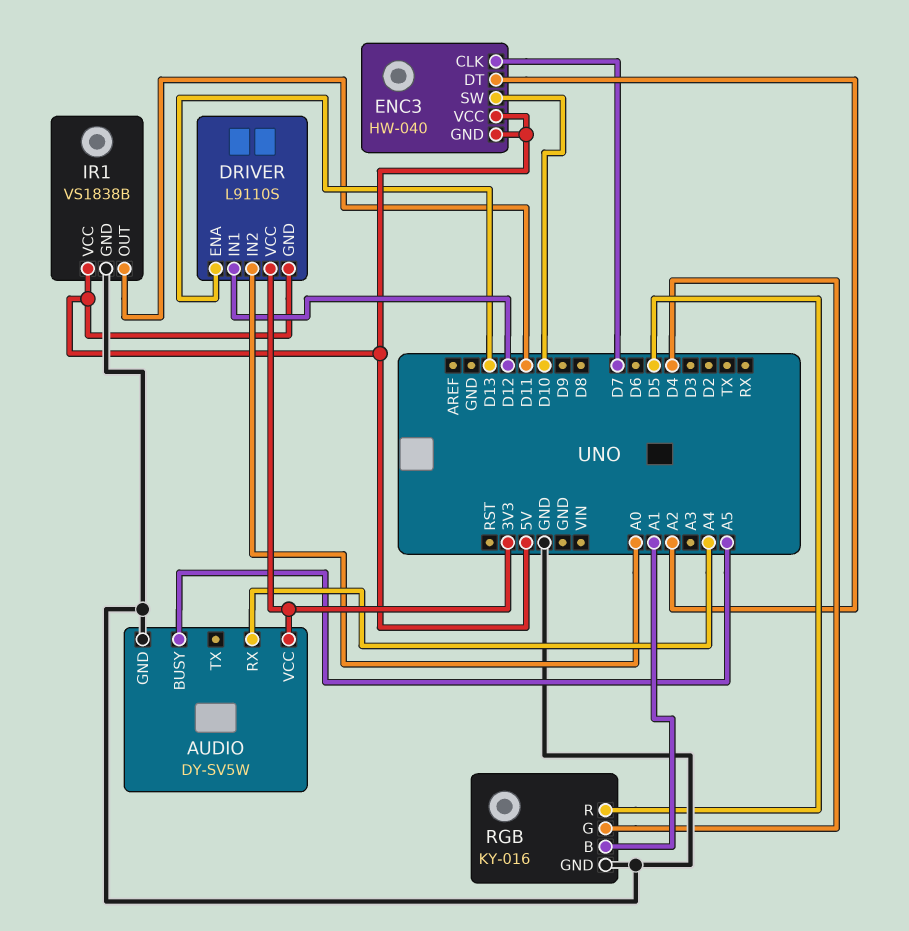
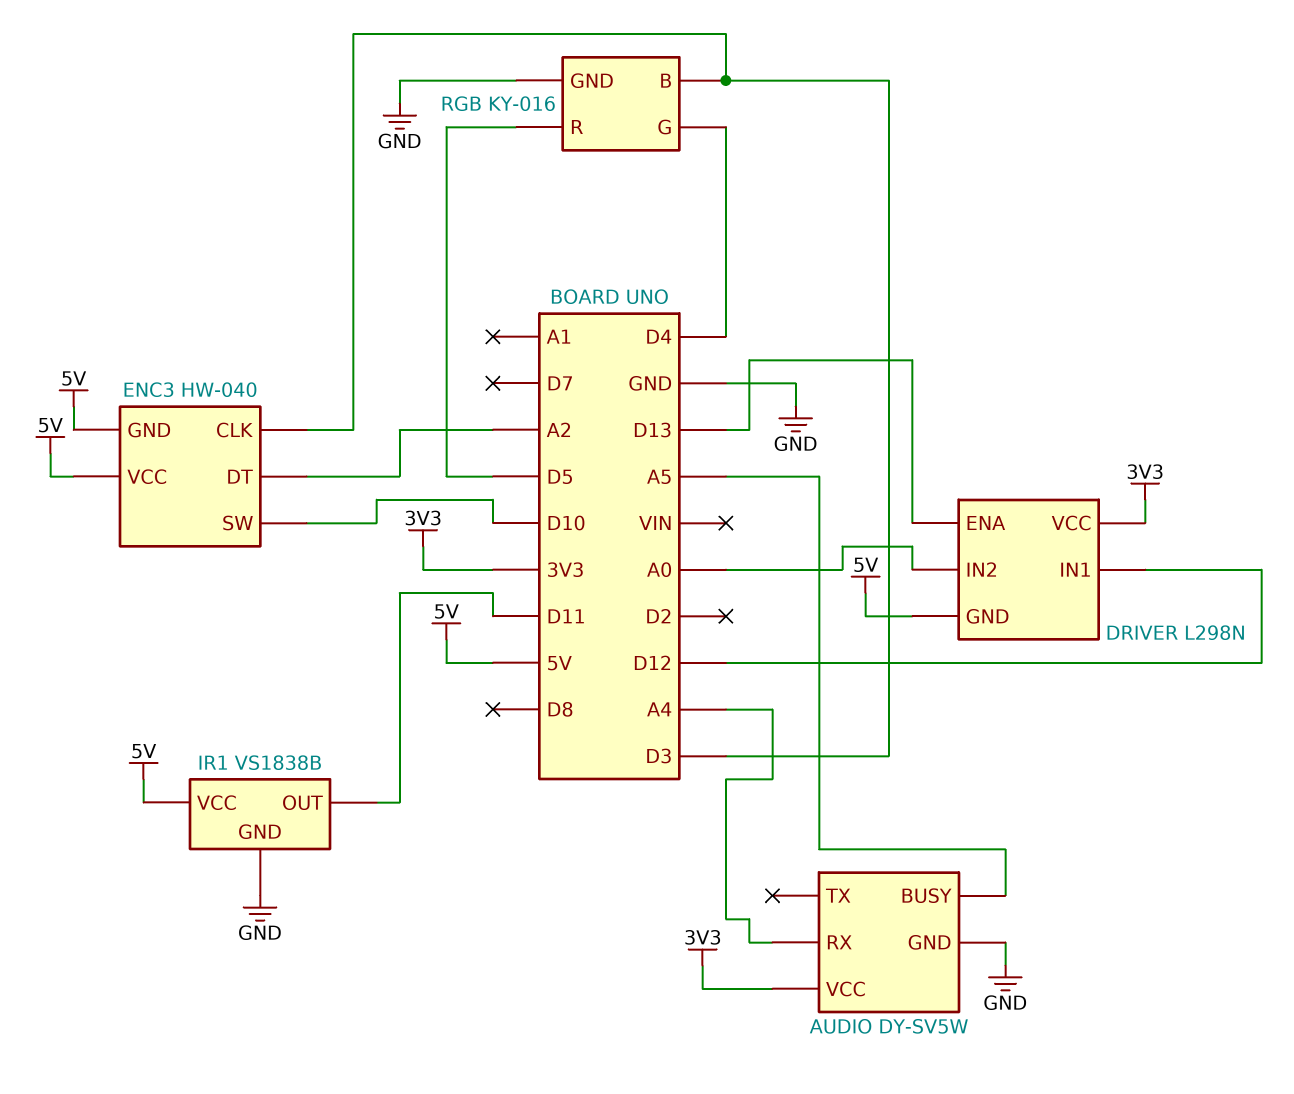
DRIVER: L9110S -> L298N
ENC3 pin CLK: D7 -> D3
RGB pin B: A1 -> D3

